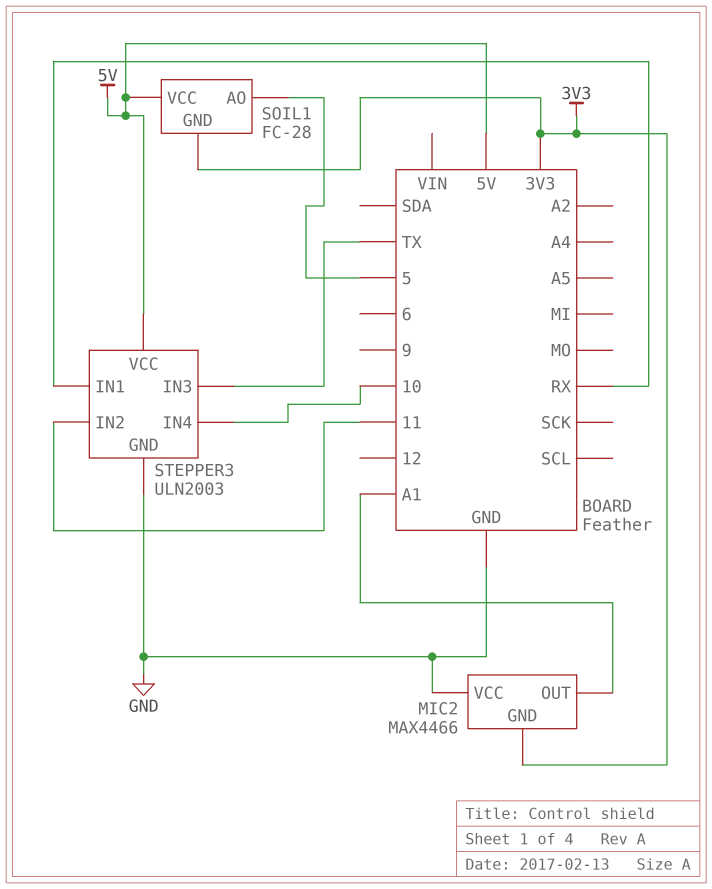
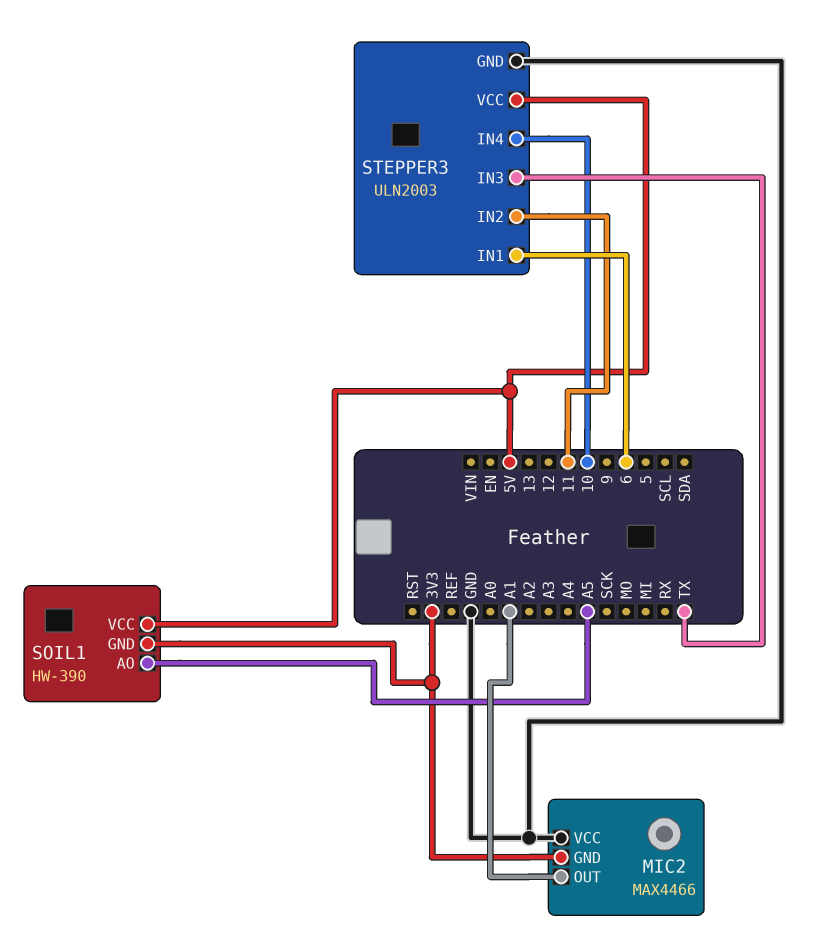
SOIL1: FC-28 -> HW-390
SOIL1 pin AO: 5 -> A5
STEPPER3 pin IN1: RX -> 6

